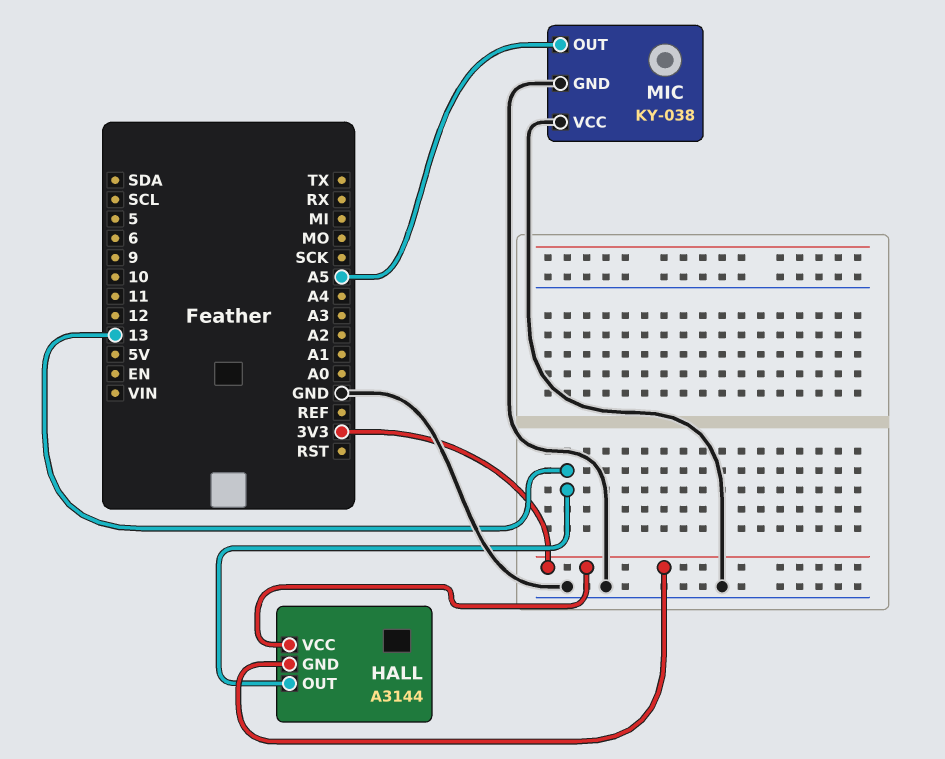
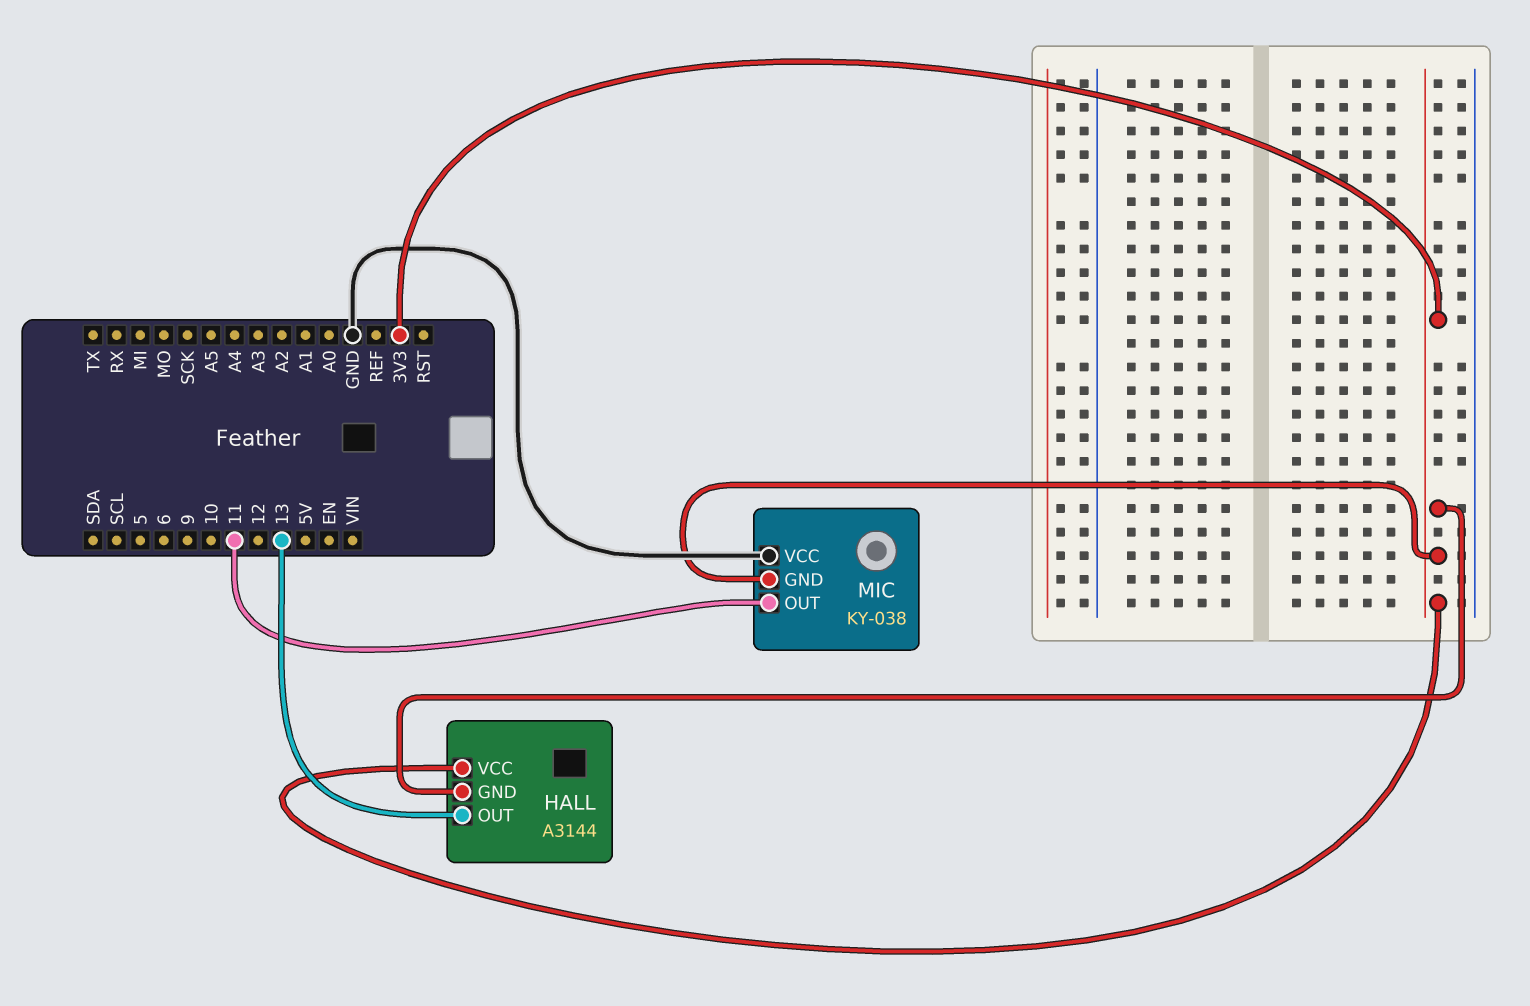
MIC pin GND: GND -> 3V3
MIC pin OUT: A5 -> 11

